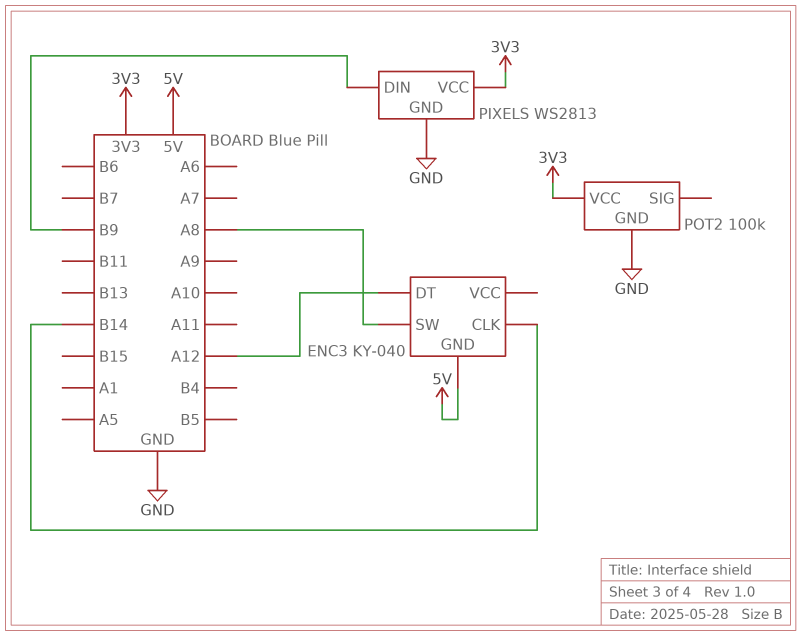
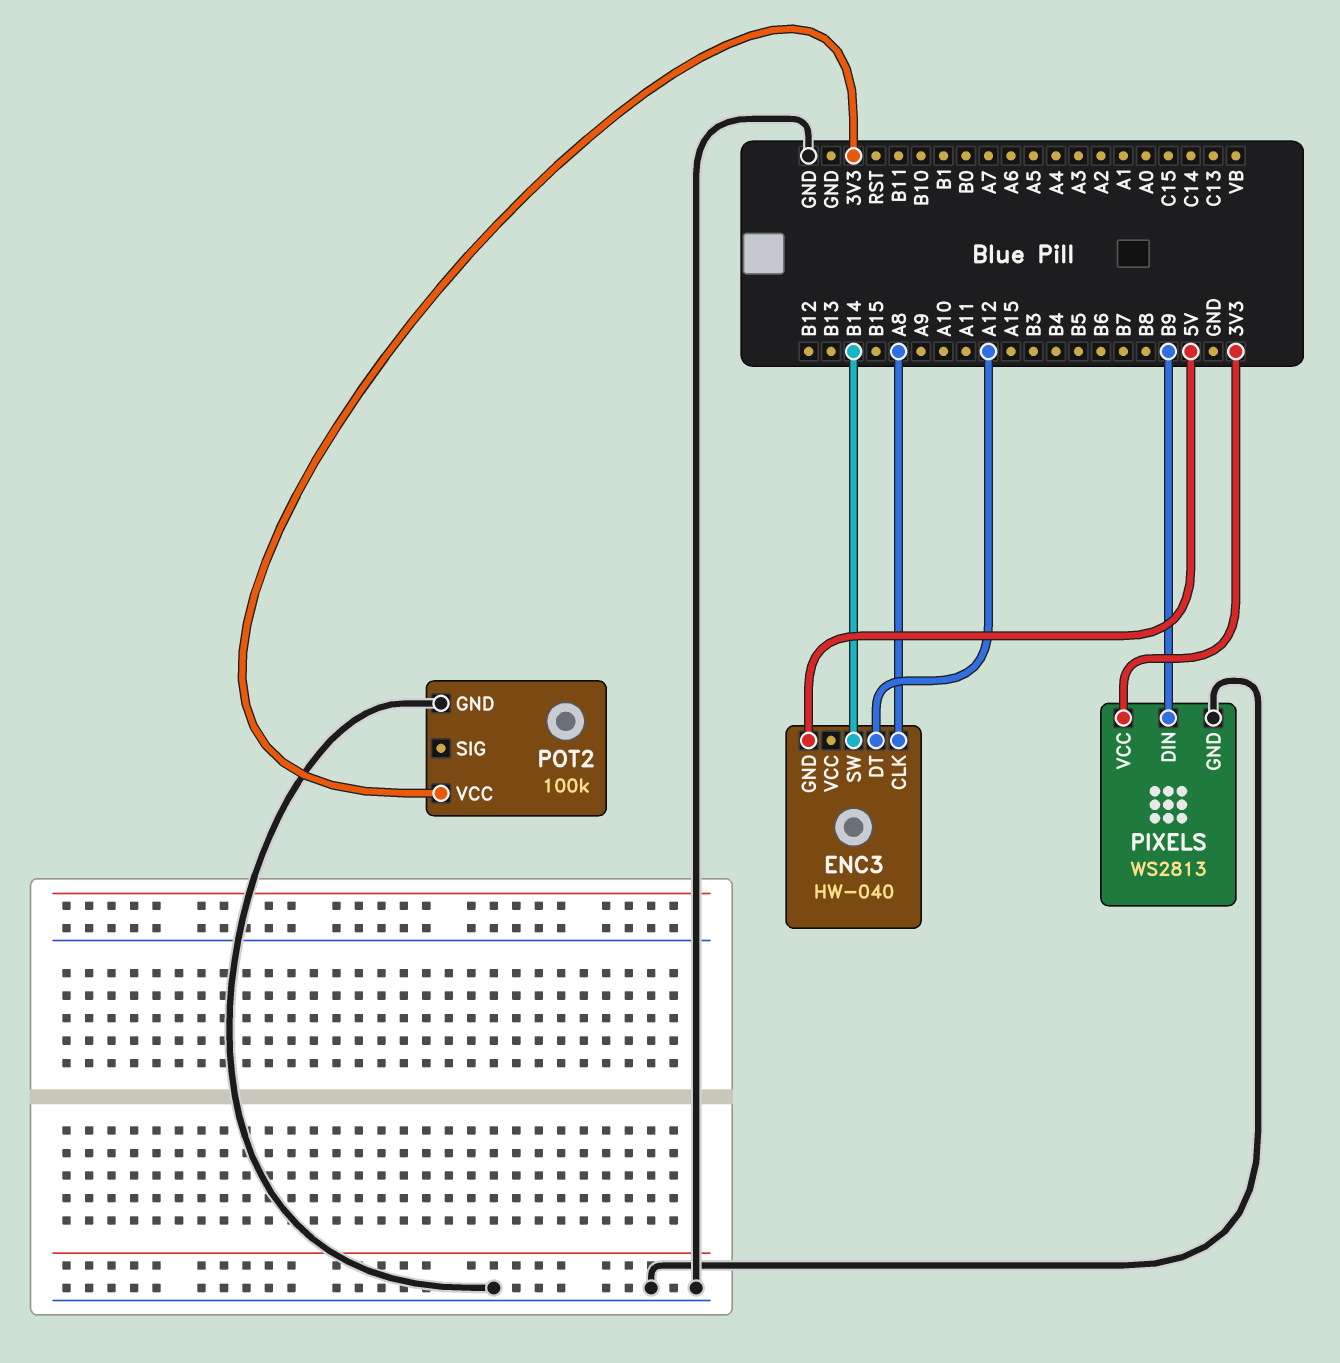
ENC3: KY-040 -> HW-040
ENC3 pin CLK: B14 -> A8
ENC3 pin SW: A8 -> B14

